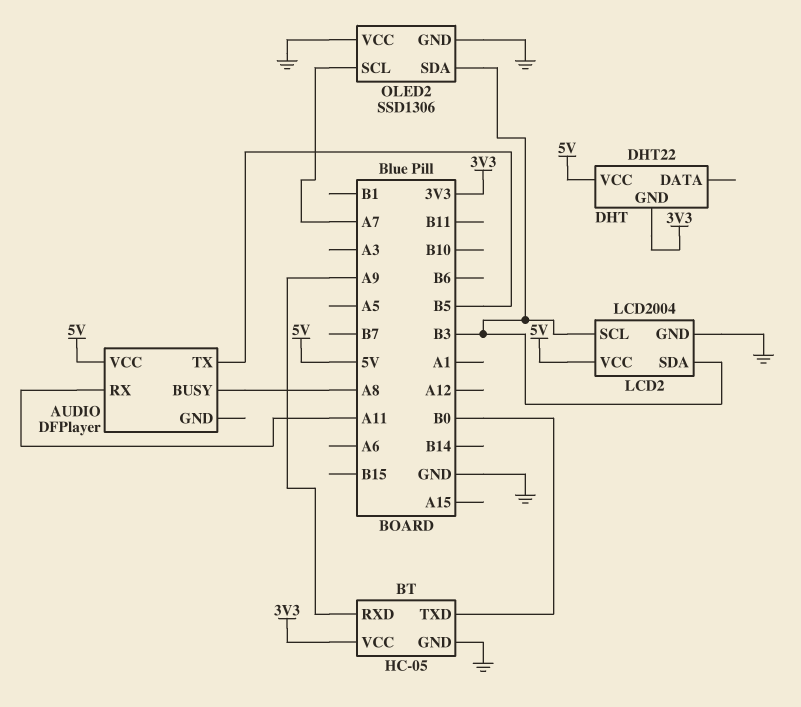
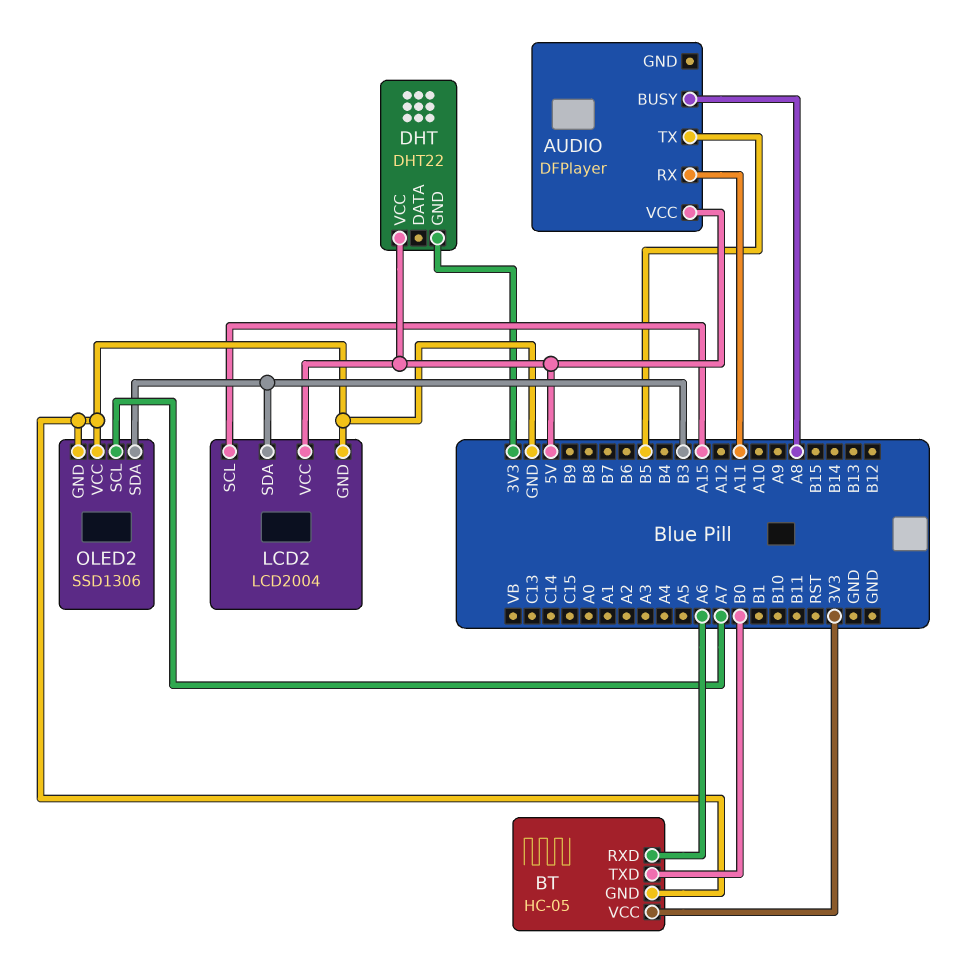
BT pin RXD: A9 -> A6
LCD2 pin SCL: B3 -> A15

